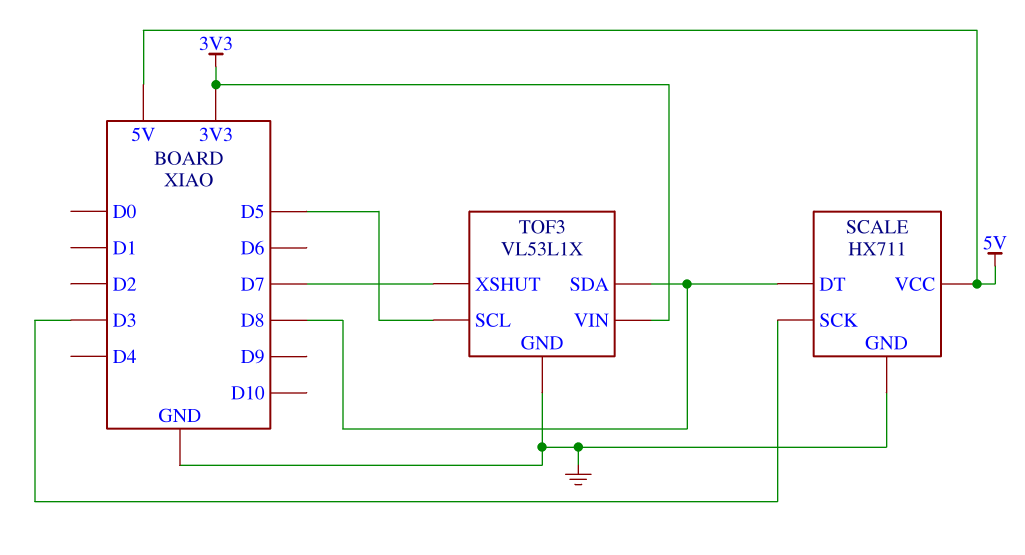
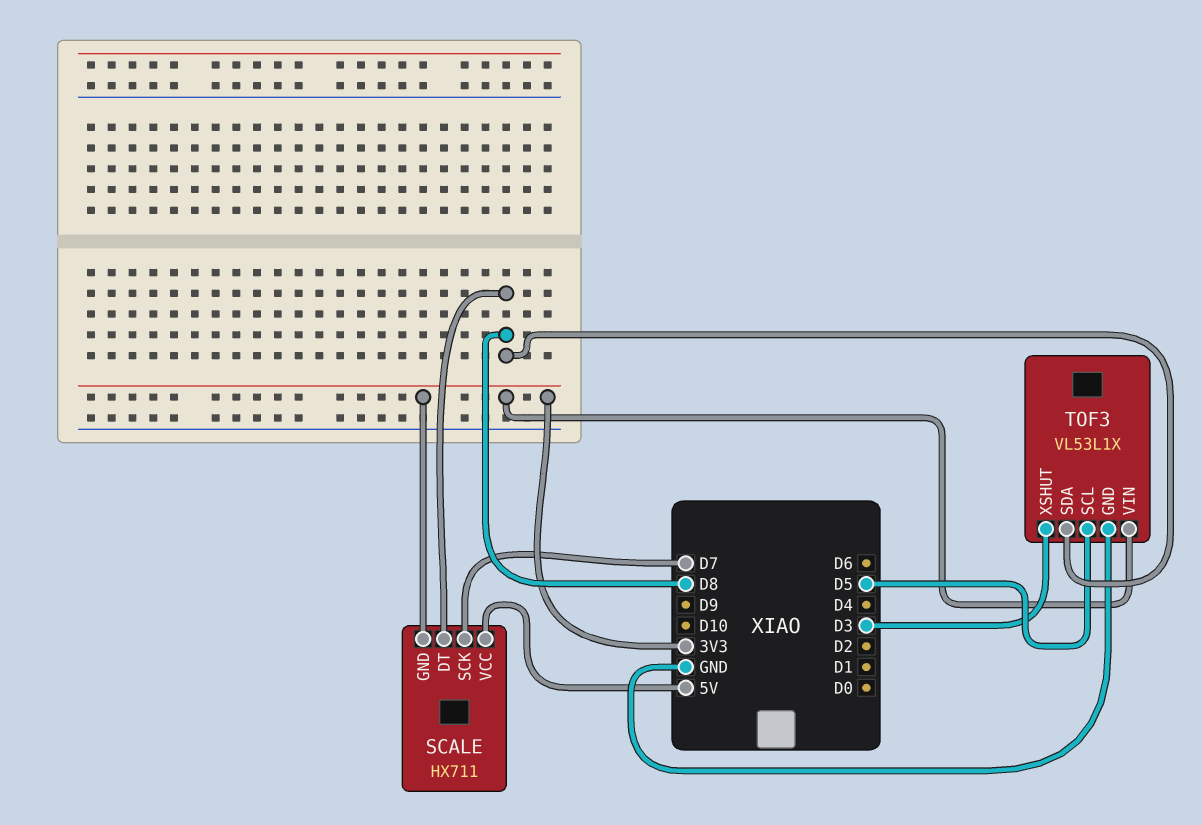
SCALE pin GND: GND -> 3V3
SCALE pin SCK: D3 -> D7
TOF3 pin XSHUT: D7 -> D3

